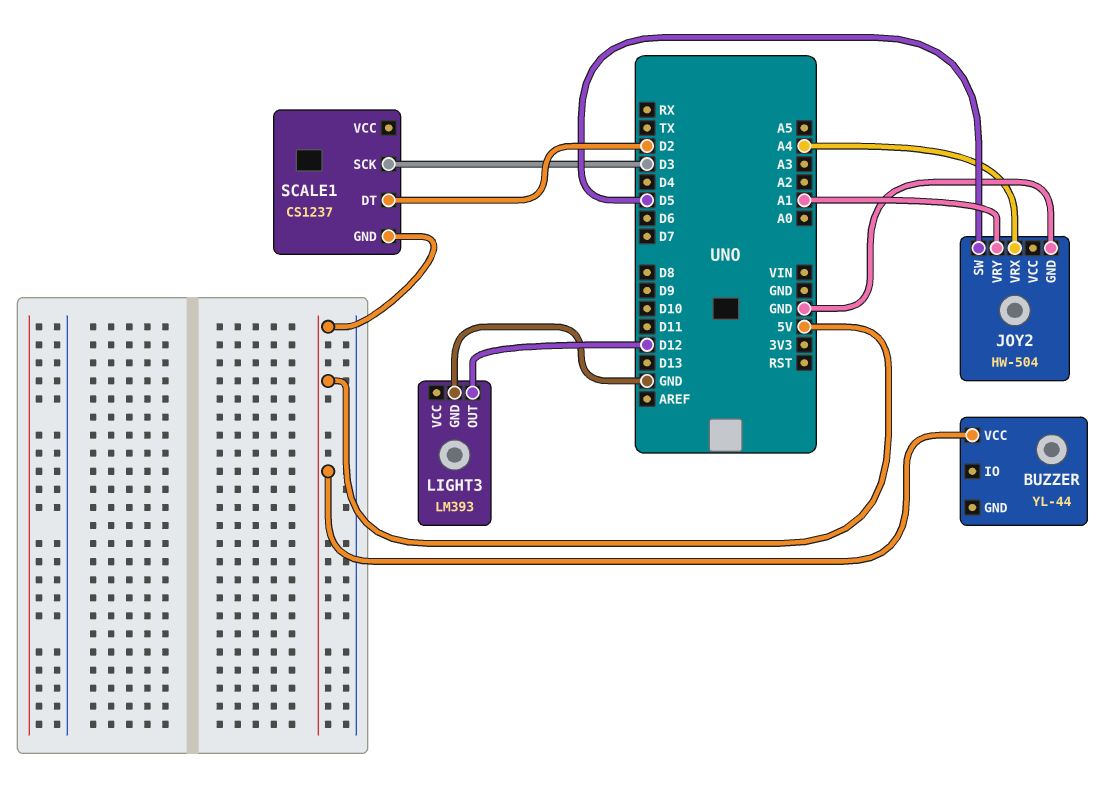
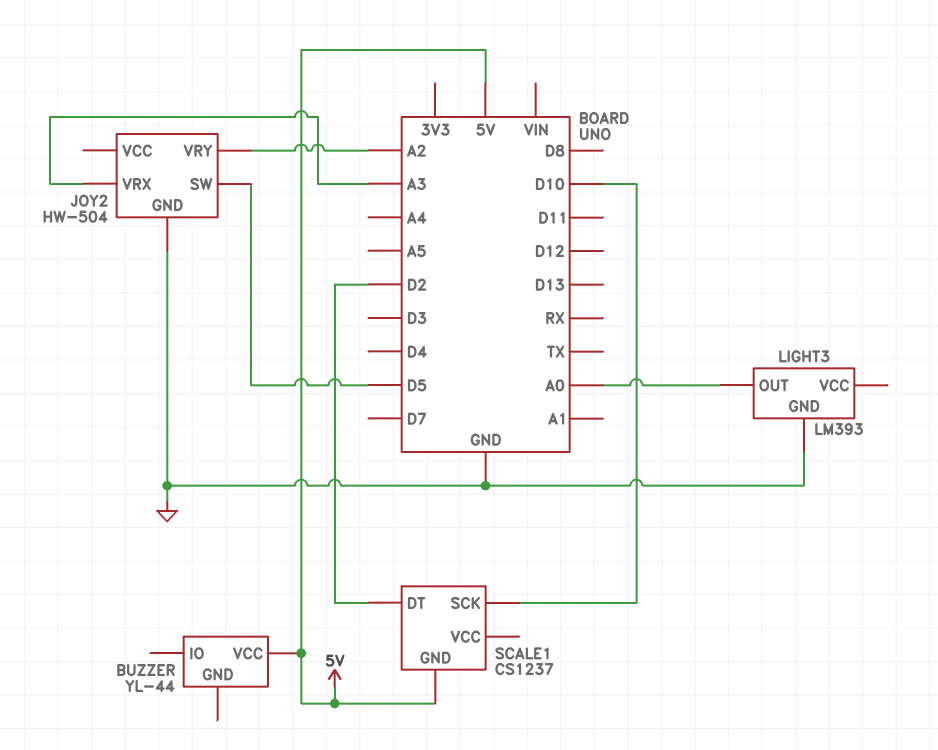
JOY2 pin VRX: A4 -> A3
JOY2 pin VRY: A1 -> A2
LIGHT3 pin OUT: D12 -> A0
SCALE1 pin SCK: D3 -> D10

